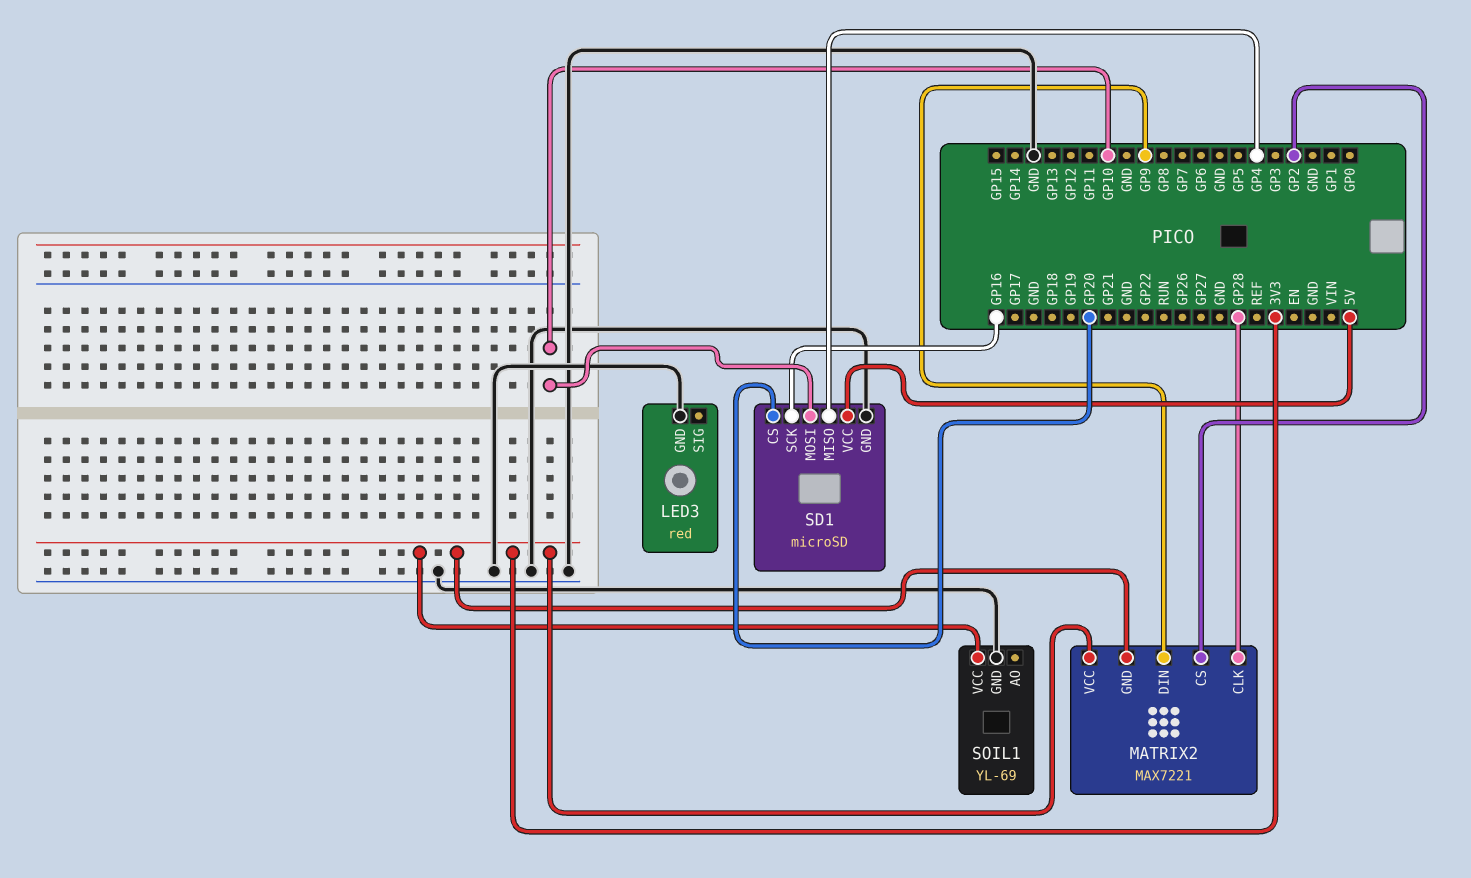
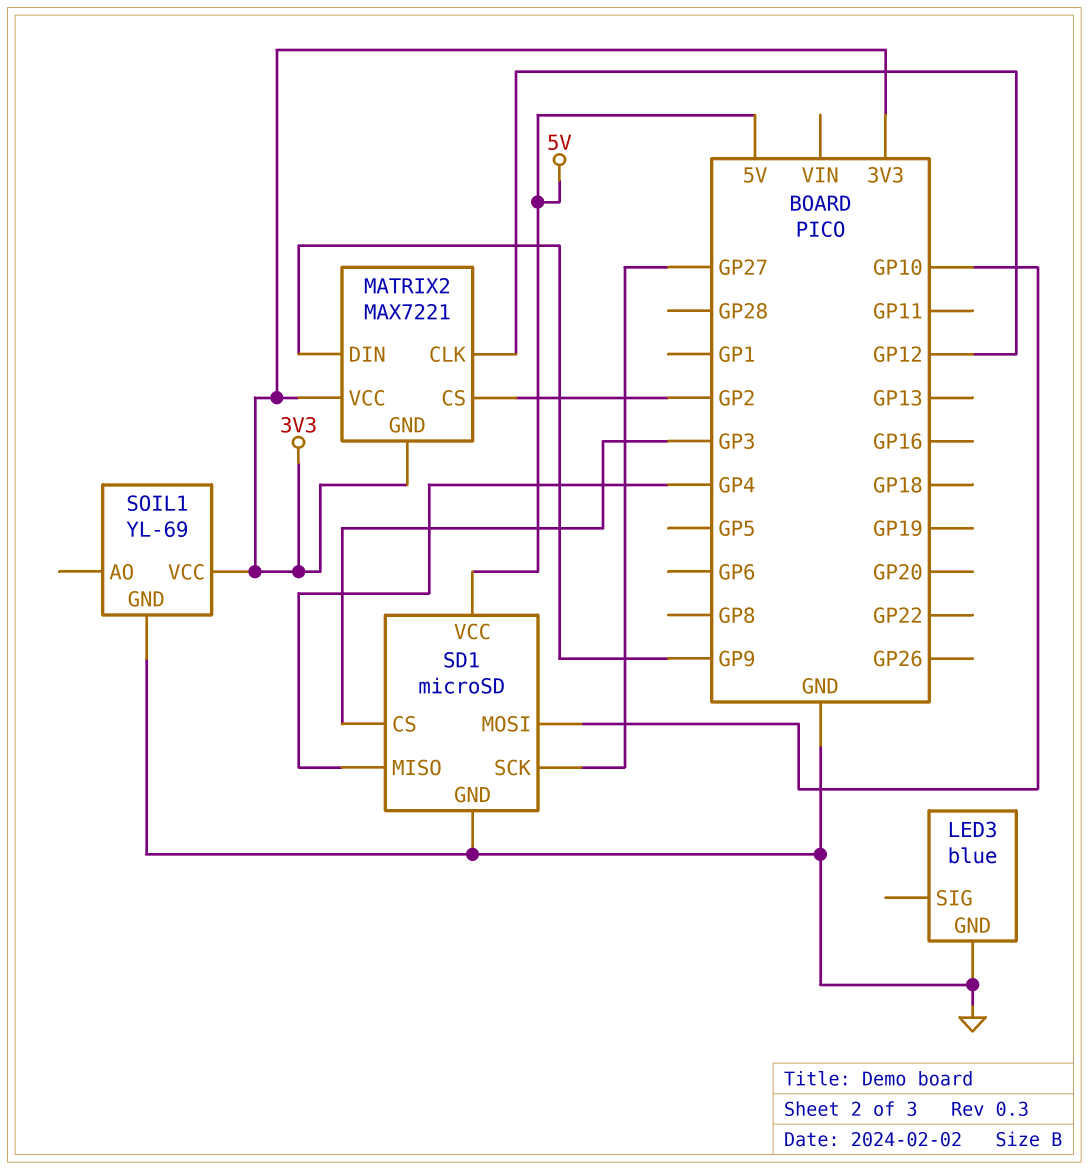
LED3: red -> blue
MATRIX2 pin CLK: GP28 -> GP12
SD1 pin CS: GP20 -> GP3
SD1 pin SCK: GP16 -> GP27

